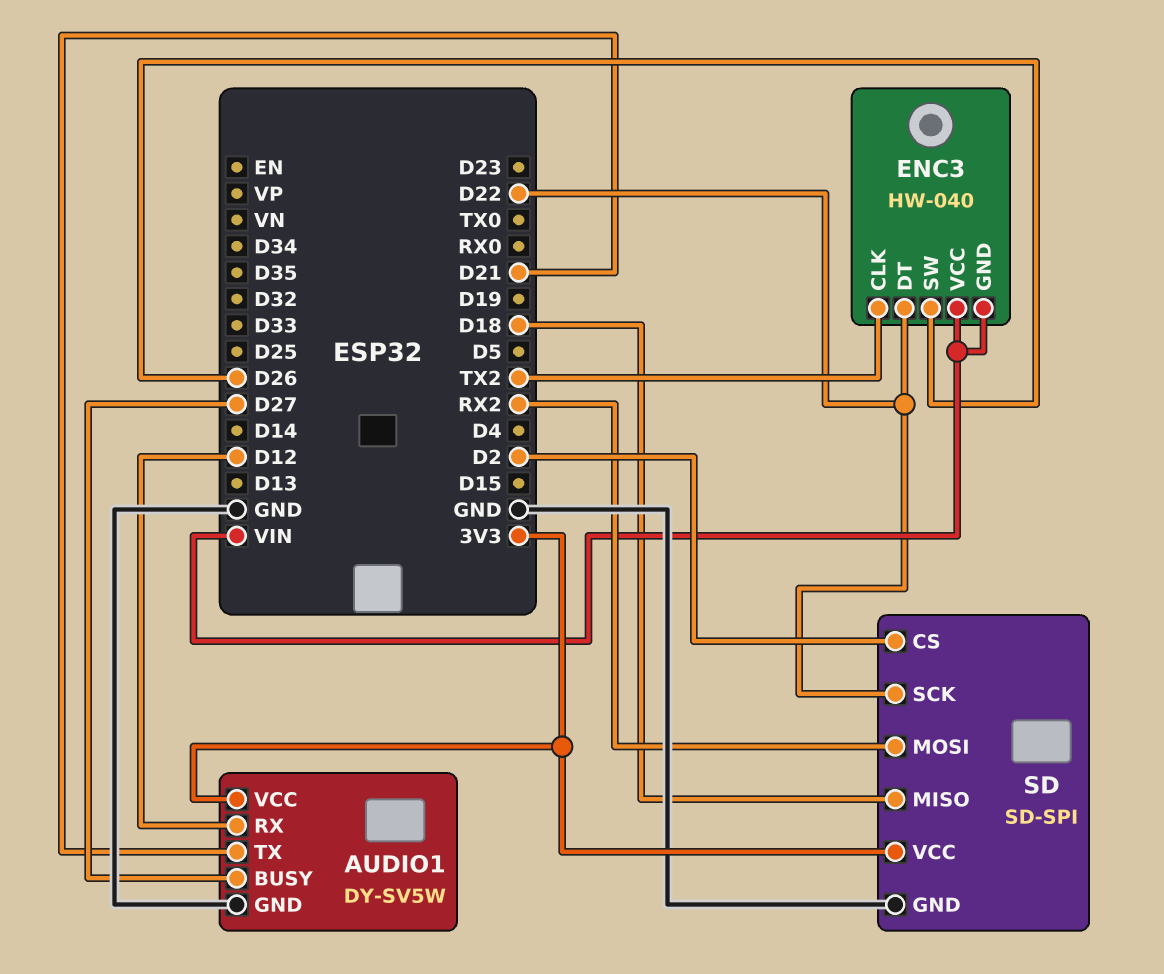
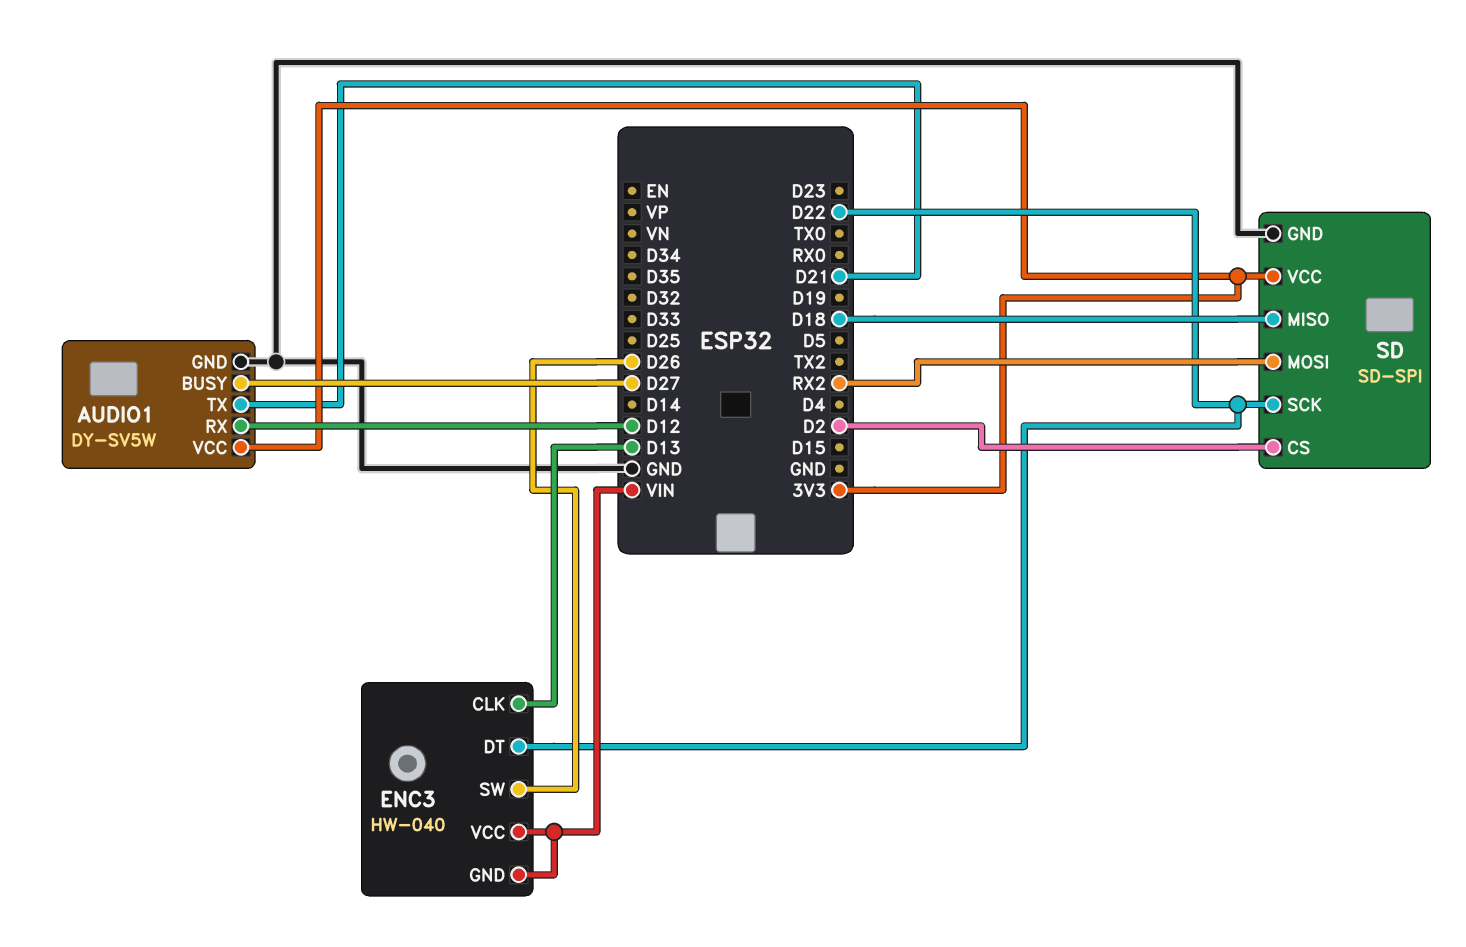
ENC3 pin CLK: TX2 -> D13

